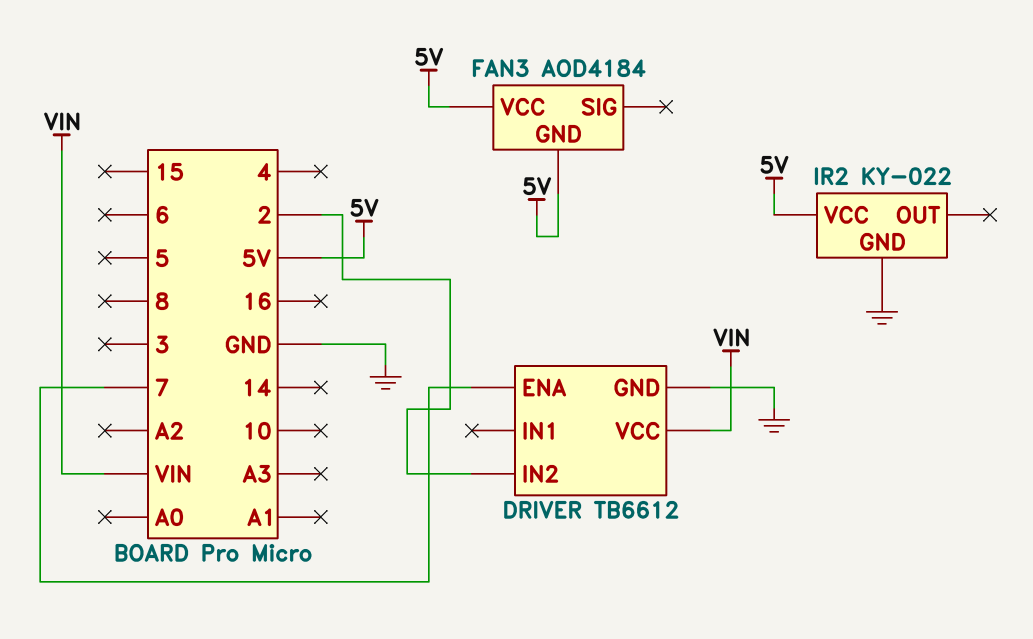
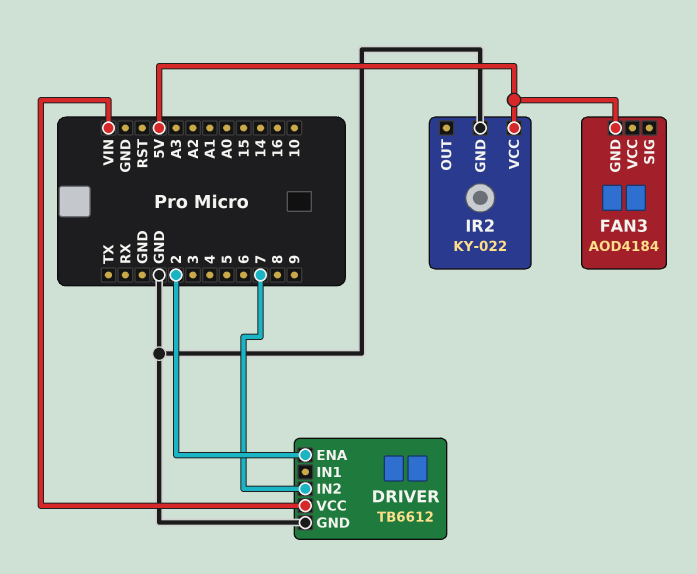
DRIVER pin ENA: 7 -> 2
DRIVER pin IN2: 2 -> 7
FAN3 pin VCC: 5V -> none

